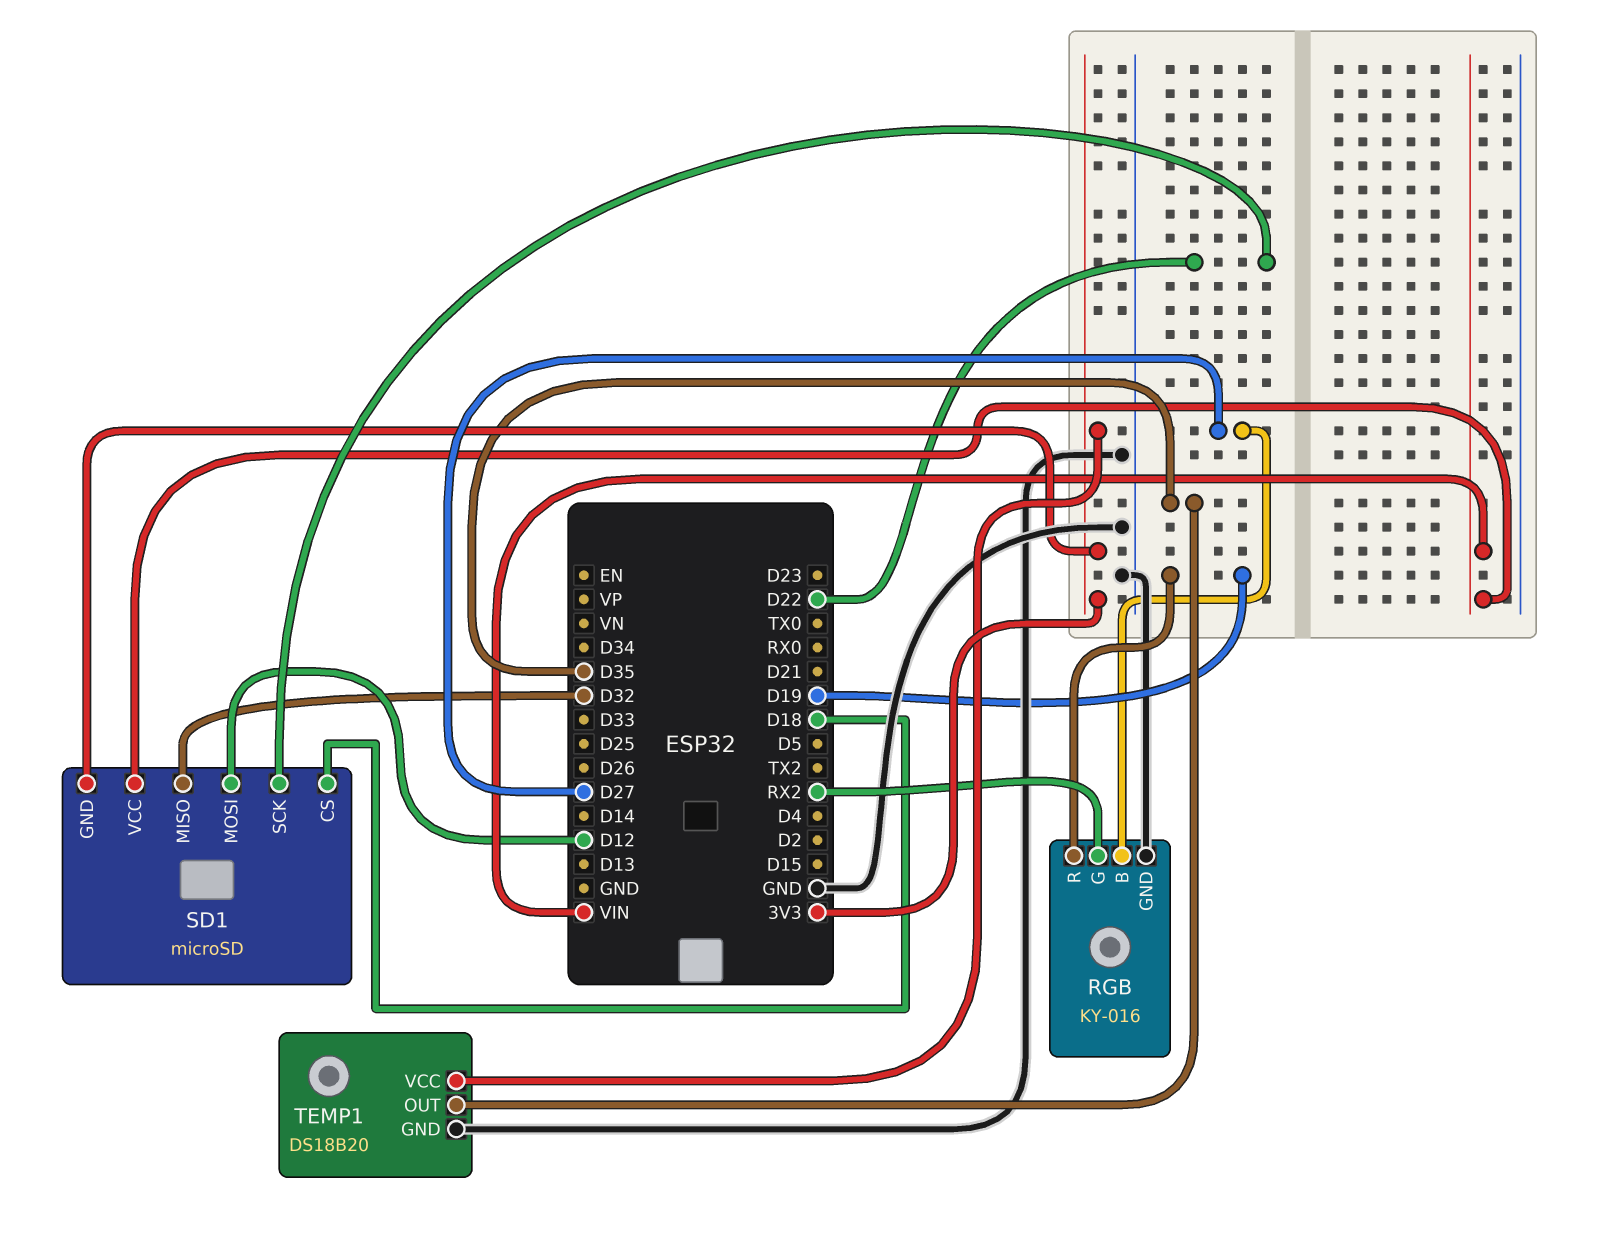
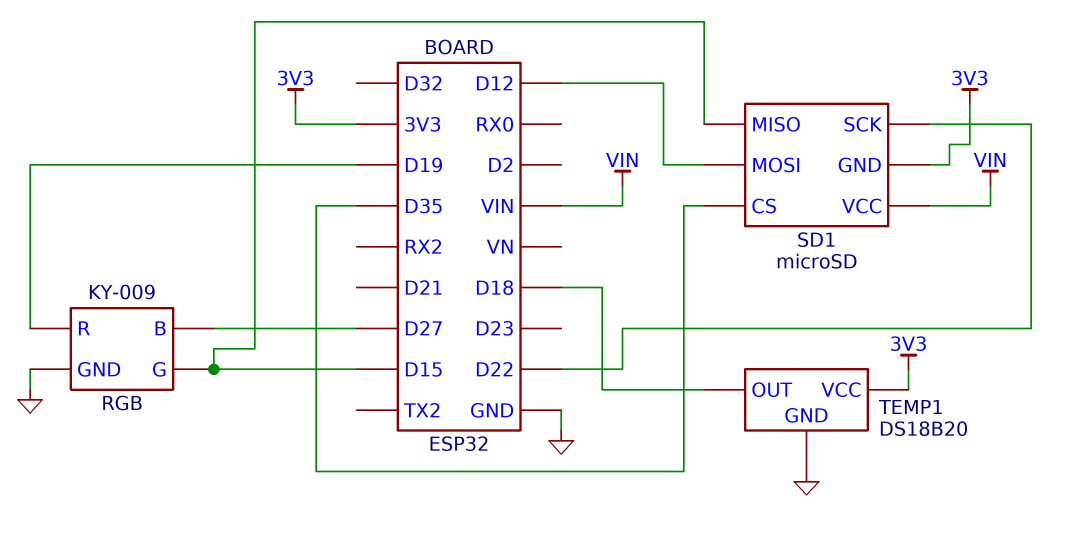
RGB: KY-016 -> KY-009
RGB pin G: RX2 -> D15
SD1 pin CS: D18 -> D35
SD1 pin MISO: D32 -> D15
TEMP1 pin OUT: D35 -> D18

